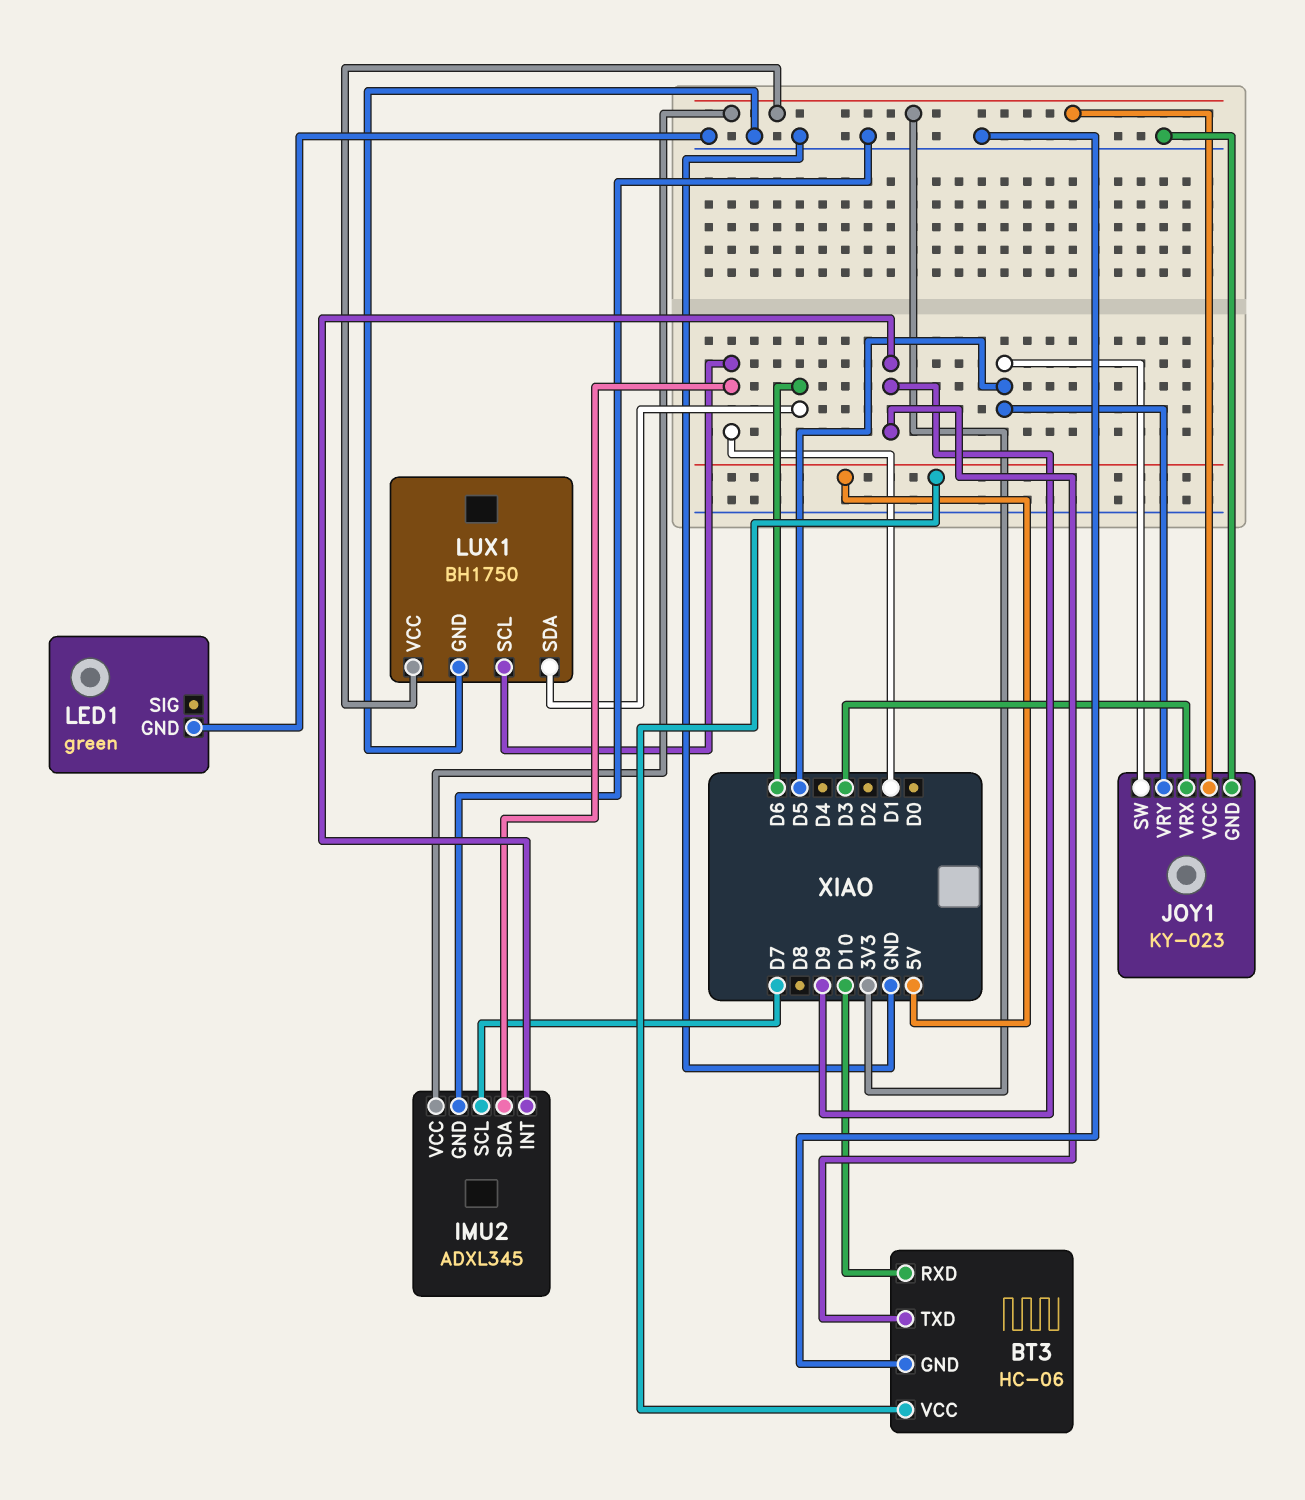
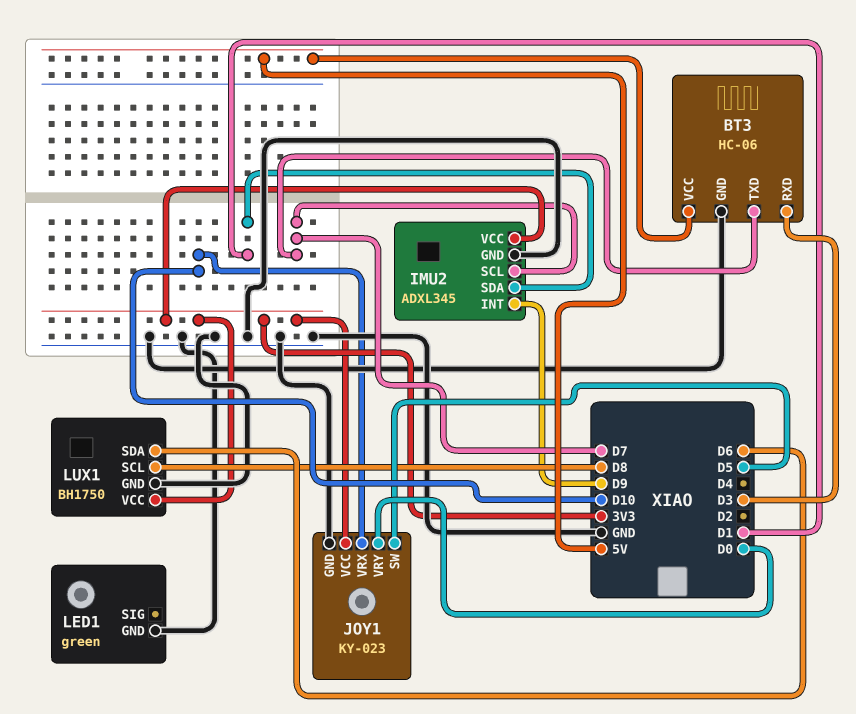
BT3 pin RXD: D10 -> D3
BT3 pin TXD: D9 -> D7
JOY1 pin VRX: D3 -> D10
JOY1 pin VRY: D5 -> D0
LUX1 pin SCL: D1 -> D8

